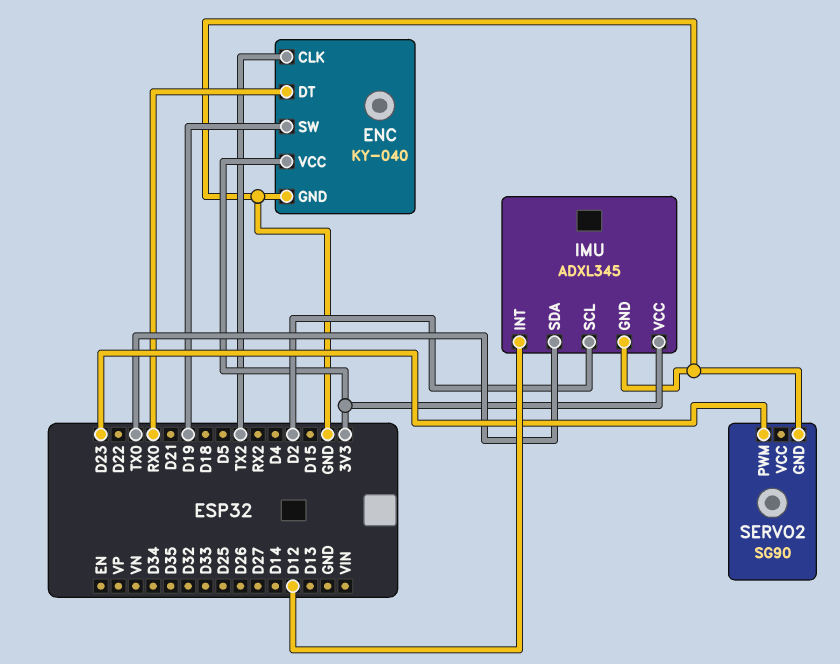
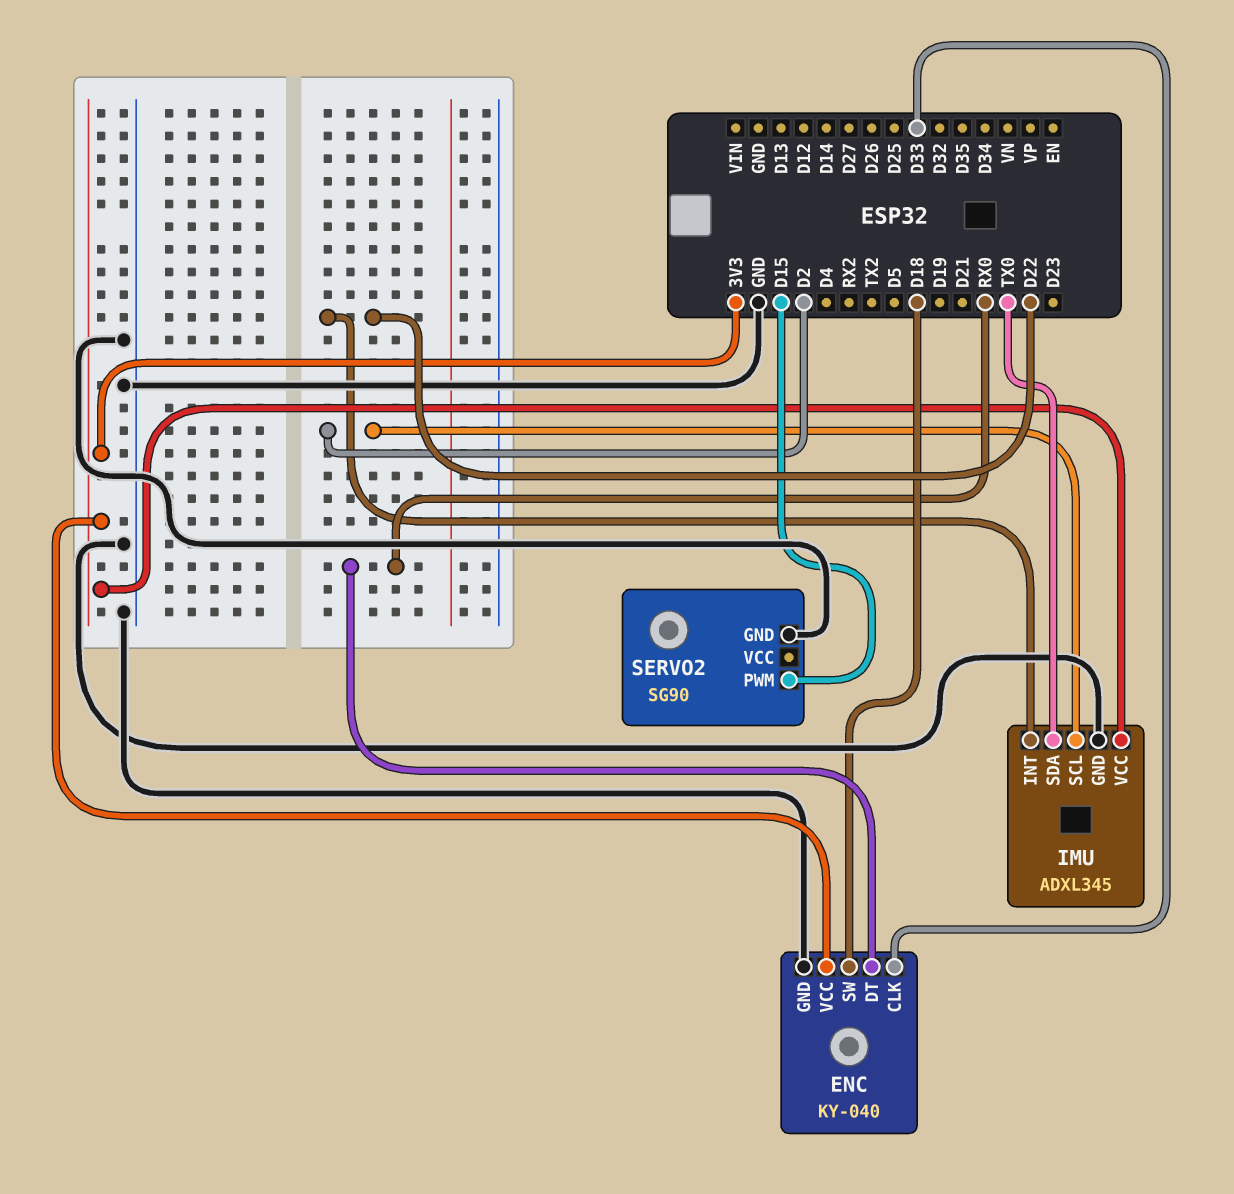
ENC pin CLK: TX2 -> D33
ENC pin SW: D19 -> D18
IMU pin INT: D12 -> D22
SERVO2 pin PWM: D23 -> D15

